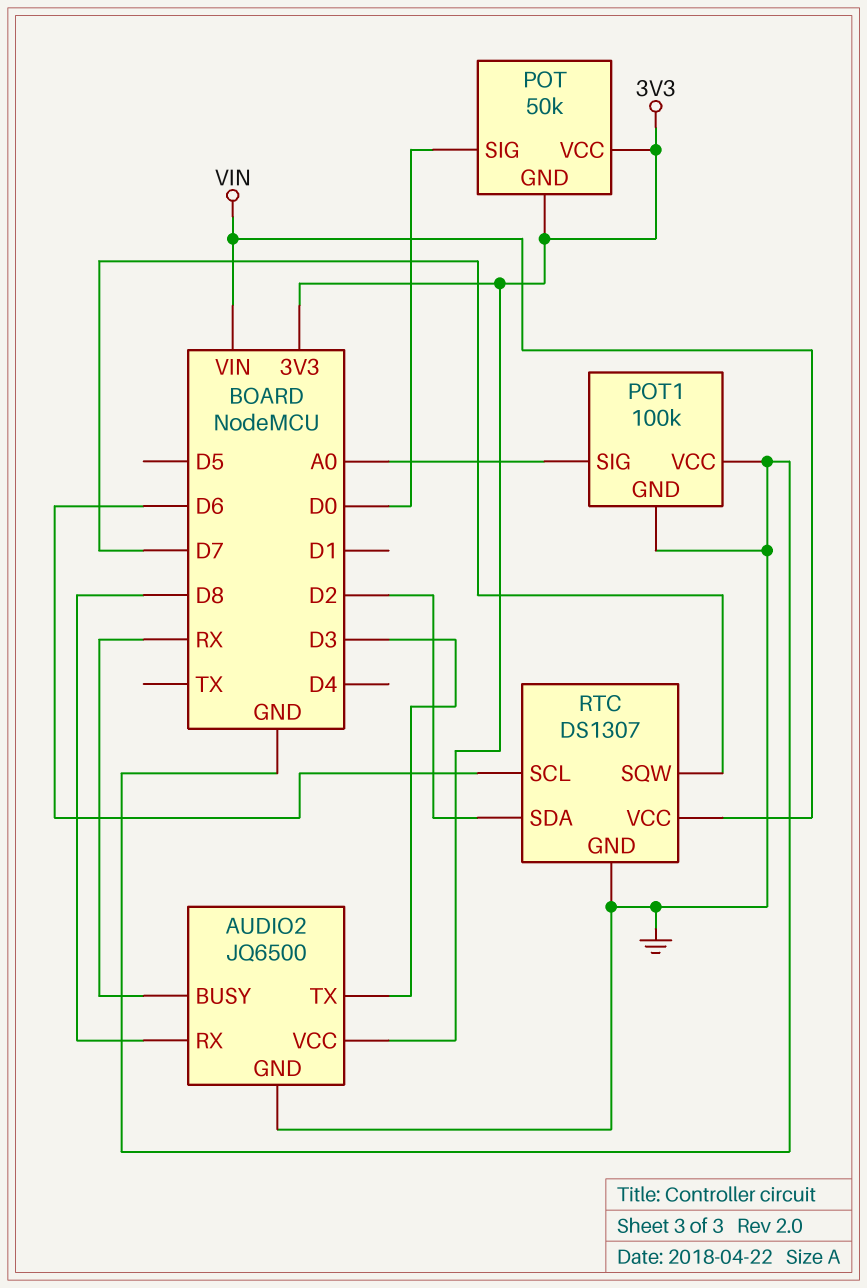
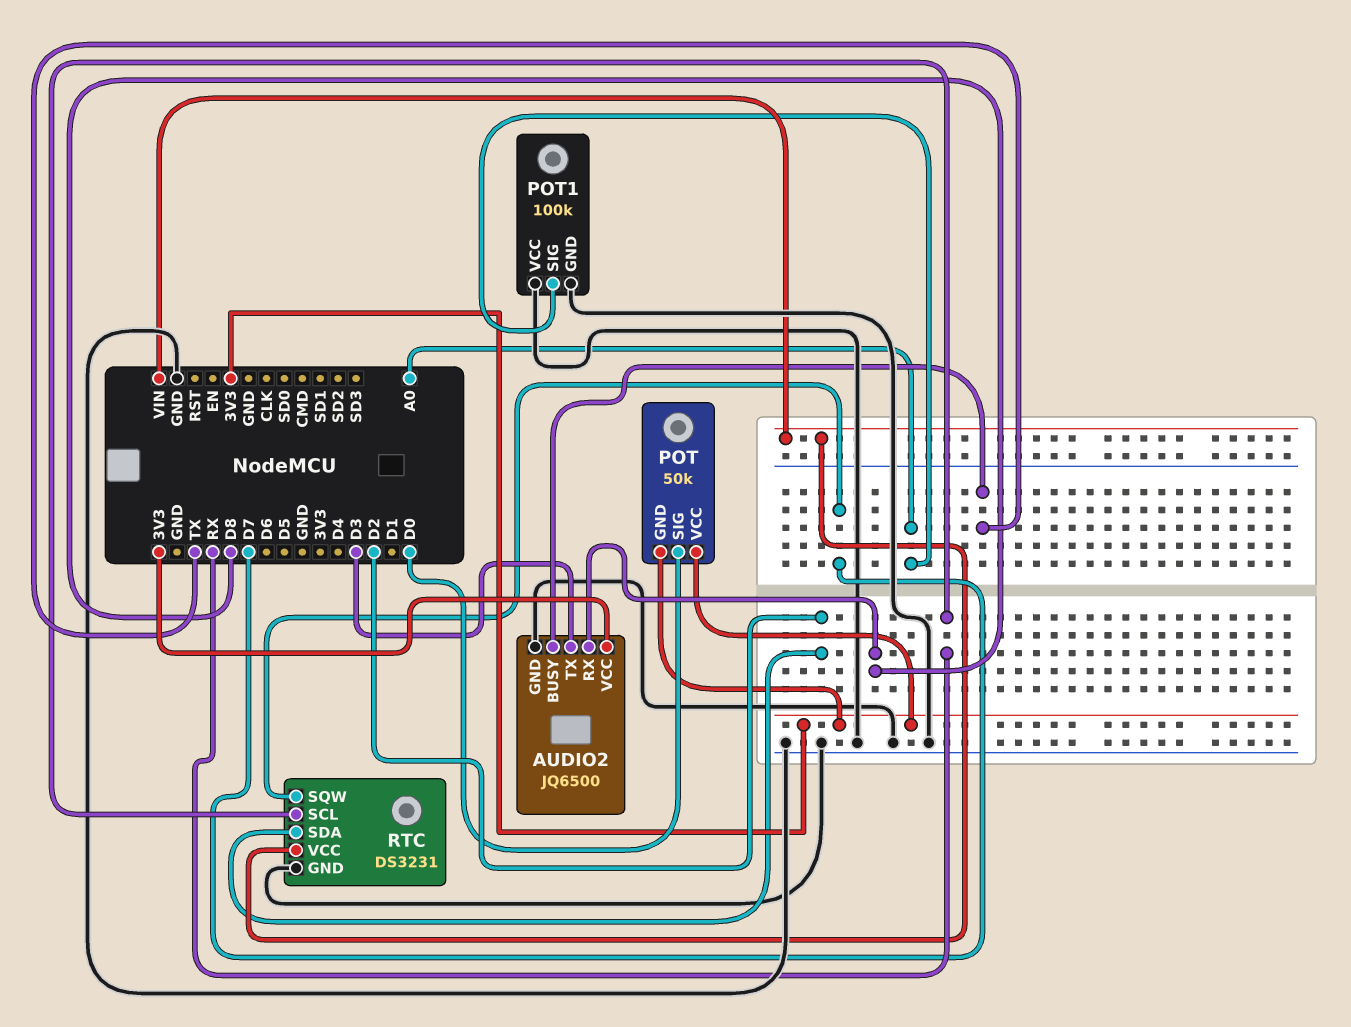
AUDIO2 pin BUSY: RX -> TX
RTC: DS1307 -> DS3231
RTC pin SCL: D6 -> RX

